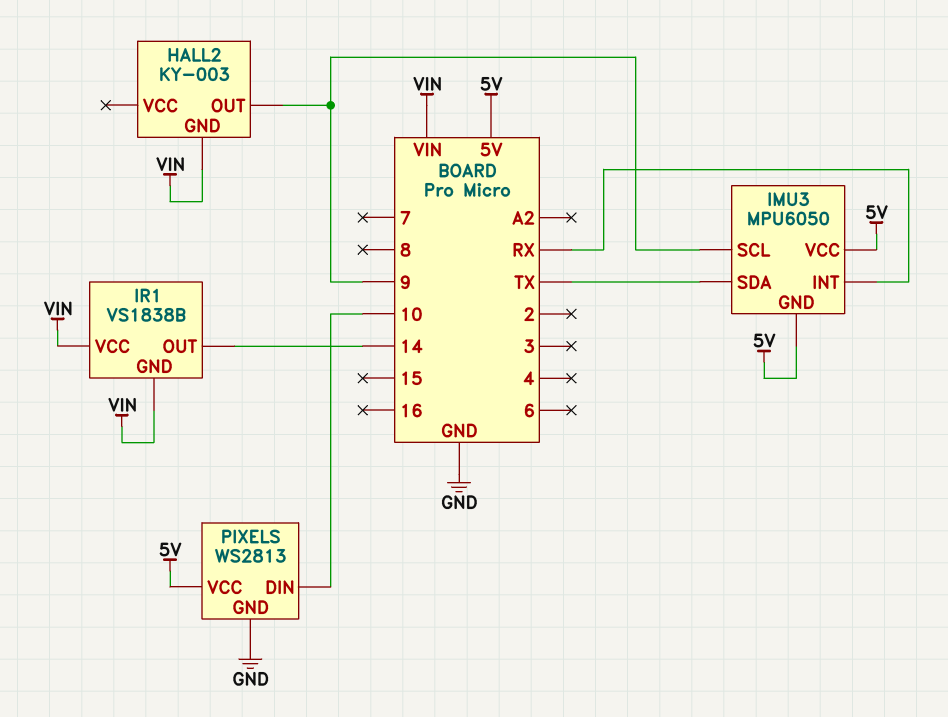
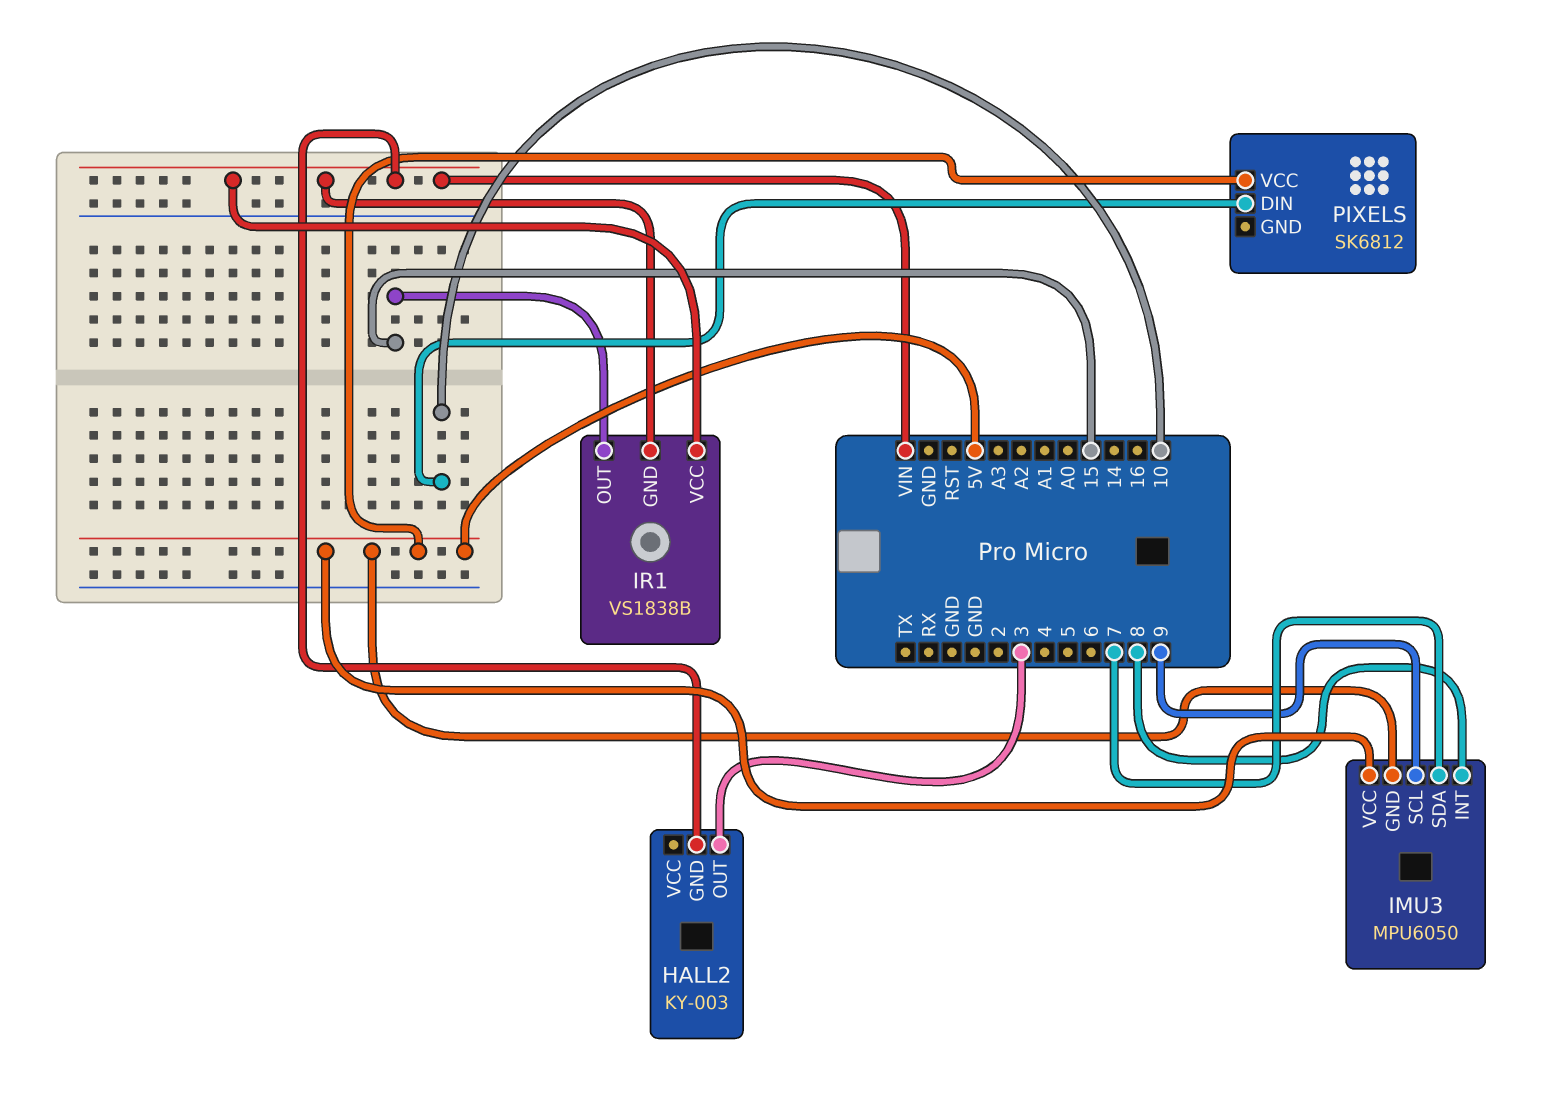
HALL2 pin OUT: 9 -> 3
IMU3 pin INT: RX -> 8
IMU3 pin SDA: TX -> 7
IR1 pin OUT: 14 -> 15
PIXELS: WS2813 -> SK6812
PIXELS pin GND: GND -> none

